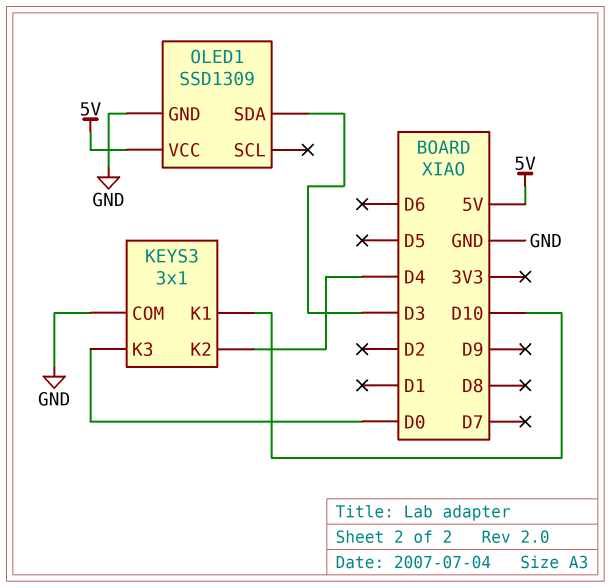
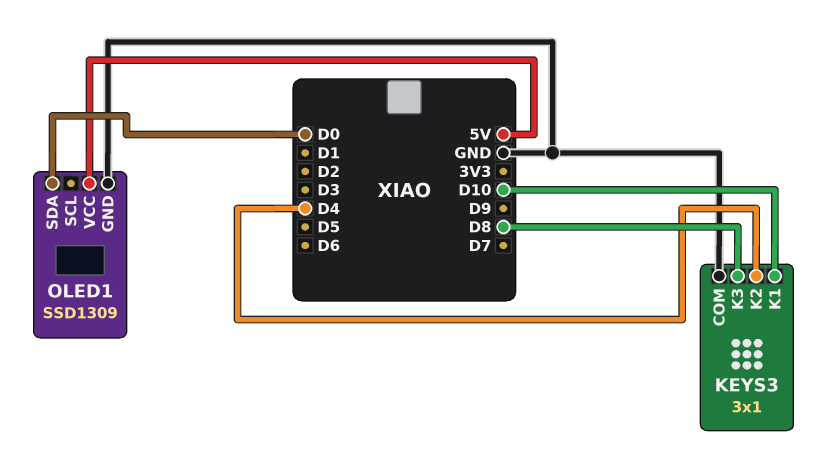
KEYS3 pin K3: D0 -> D8
OLED1 pin SDA: D3 -> D0

